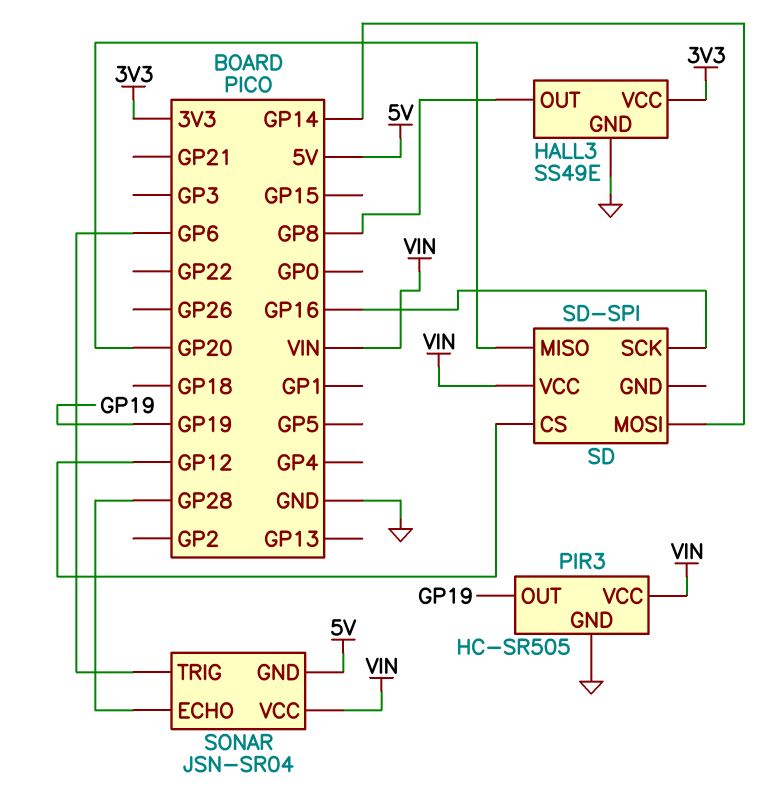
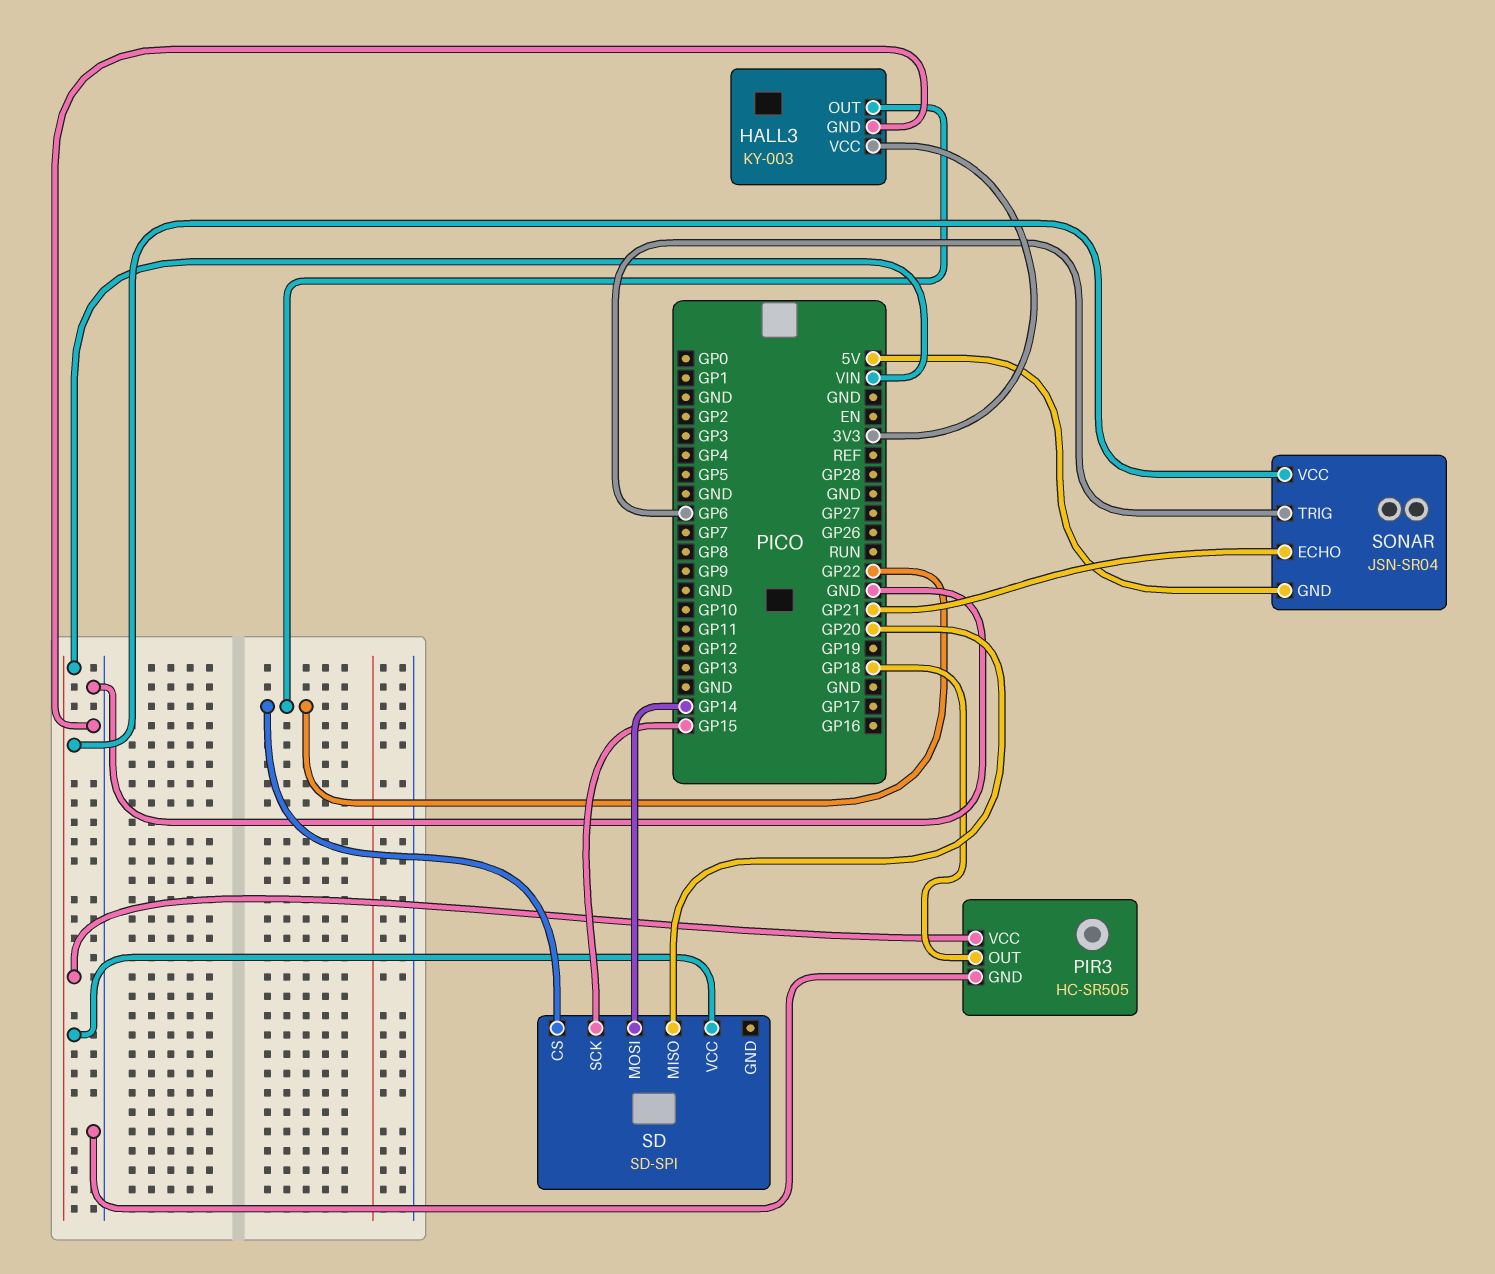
HALL3: SS49E -> KY-003
HALL3 pin OUT: GP8 -> GP22
PIR3 pin OUT: GP19 -> GP18
SD pin CS: GP12 -> GP22
SD pin SCK: GP16 -> GP15
SONAR pin ECHO: GP28 -> GP21

